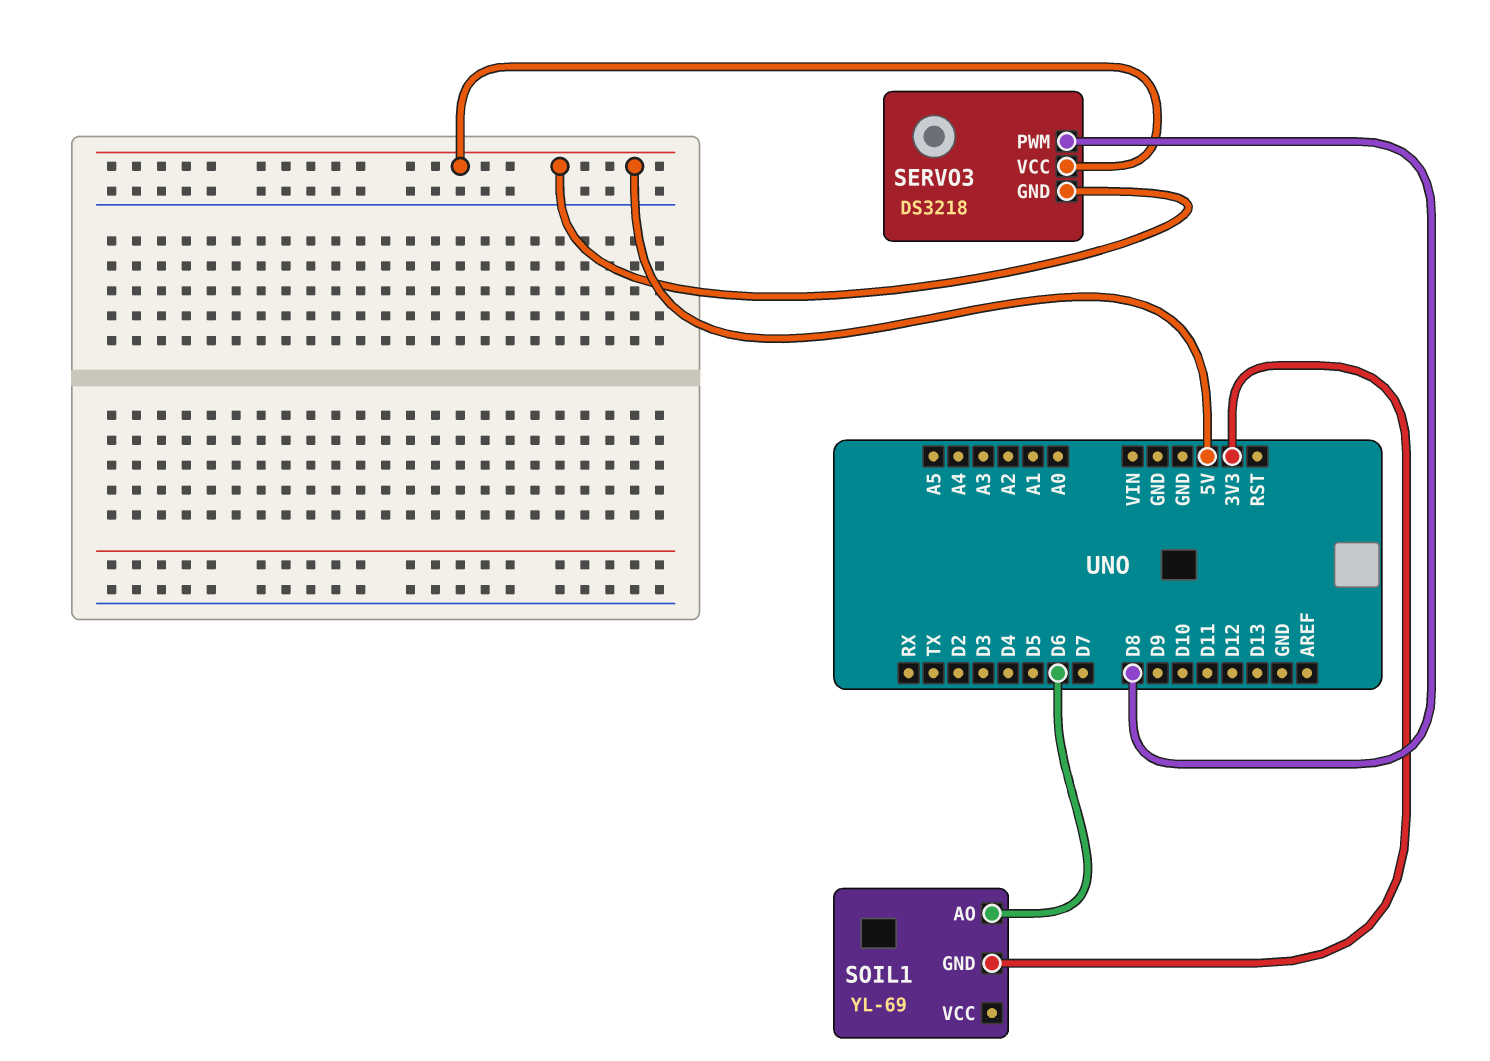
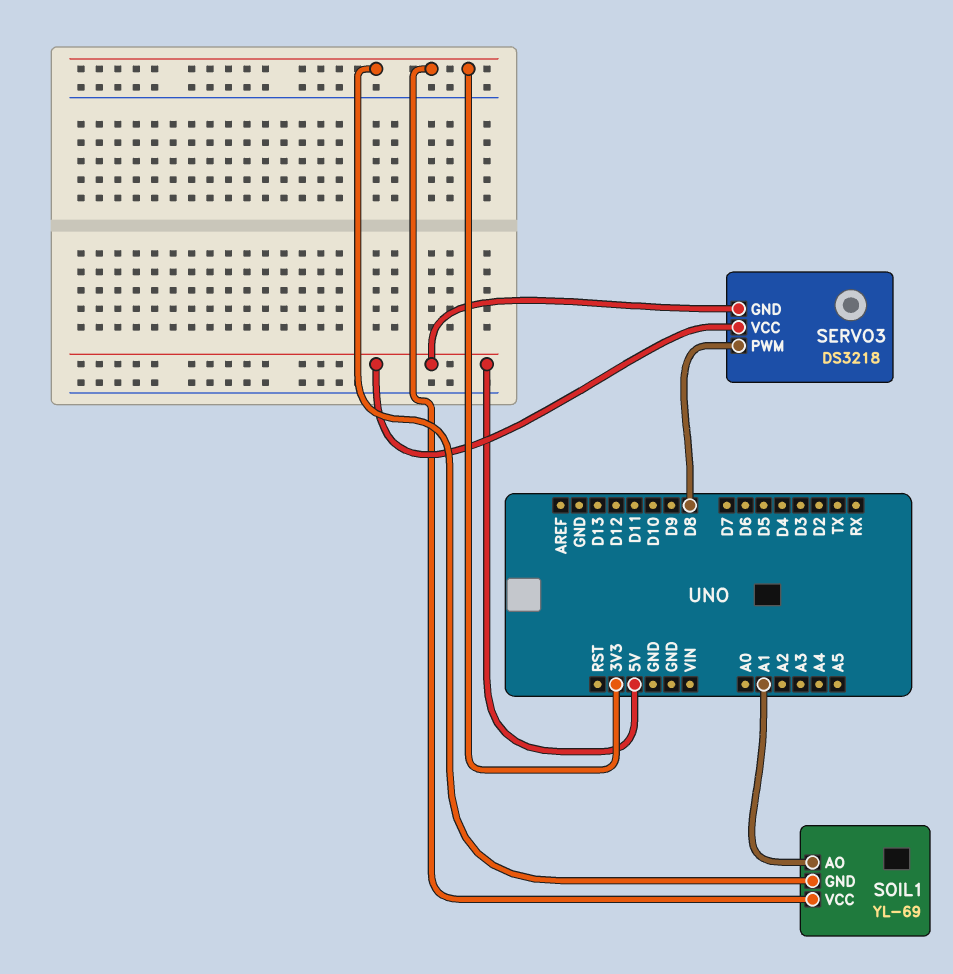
SOIL1 pin AO: D6 -> A1
SOIL1 pin VCC: none -> 3V3

